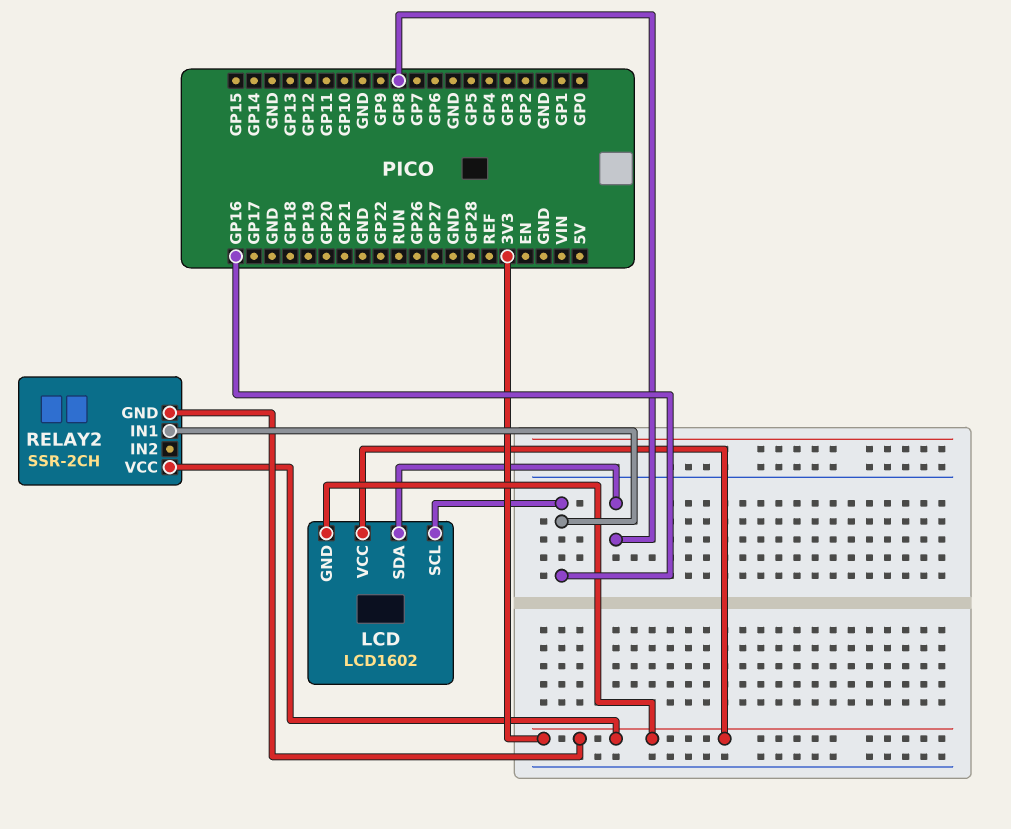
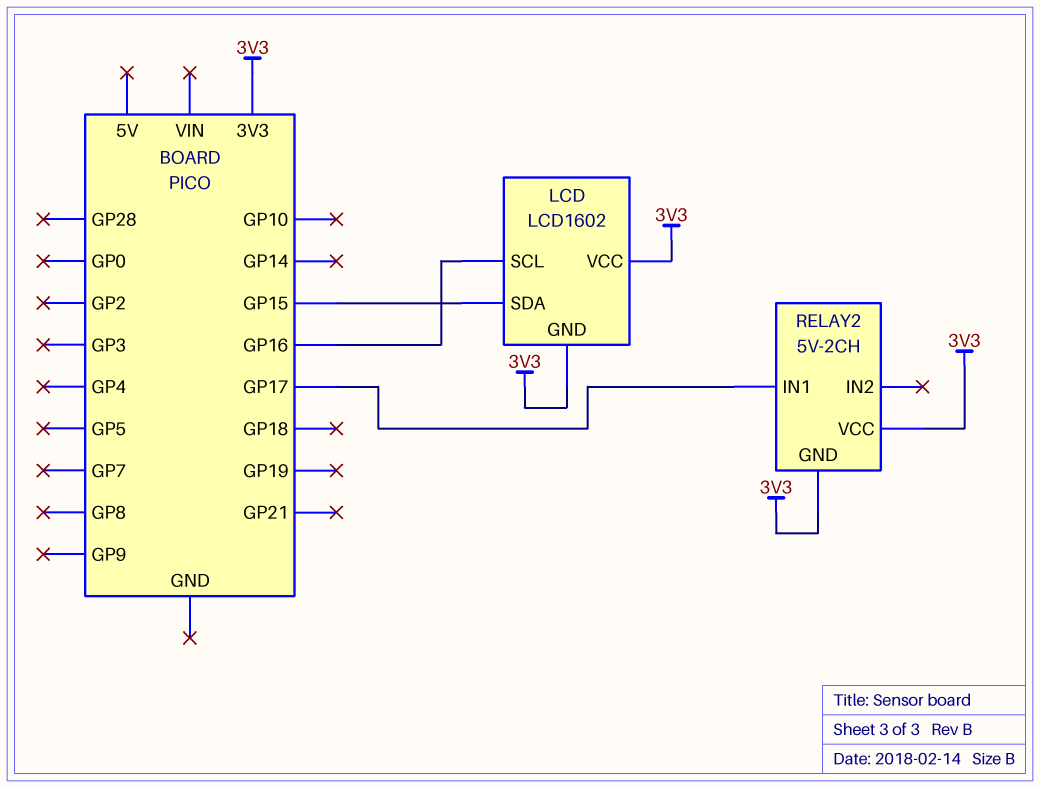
LCD pin SDA: GP8 -> GP15
RELAY2: SSR-2CH -> 5V-2CH
RELAY2 pin IN1: GP16 -> GP17

